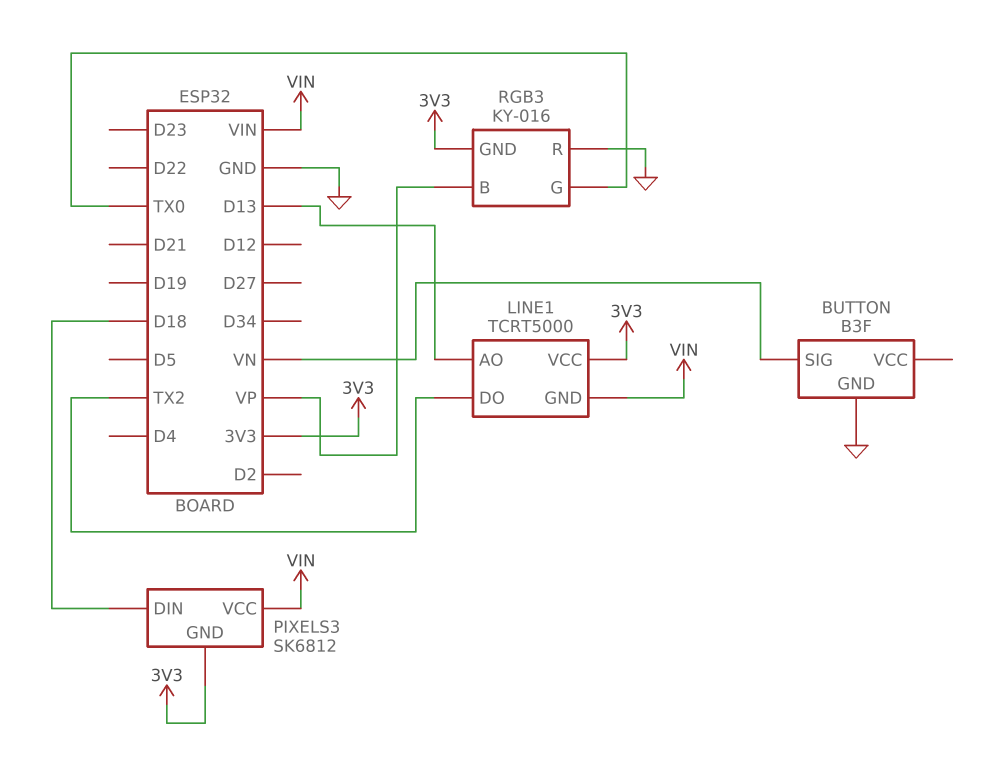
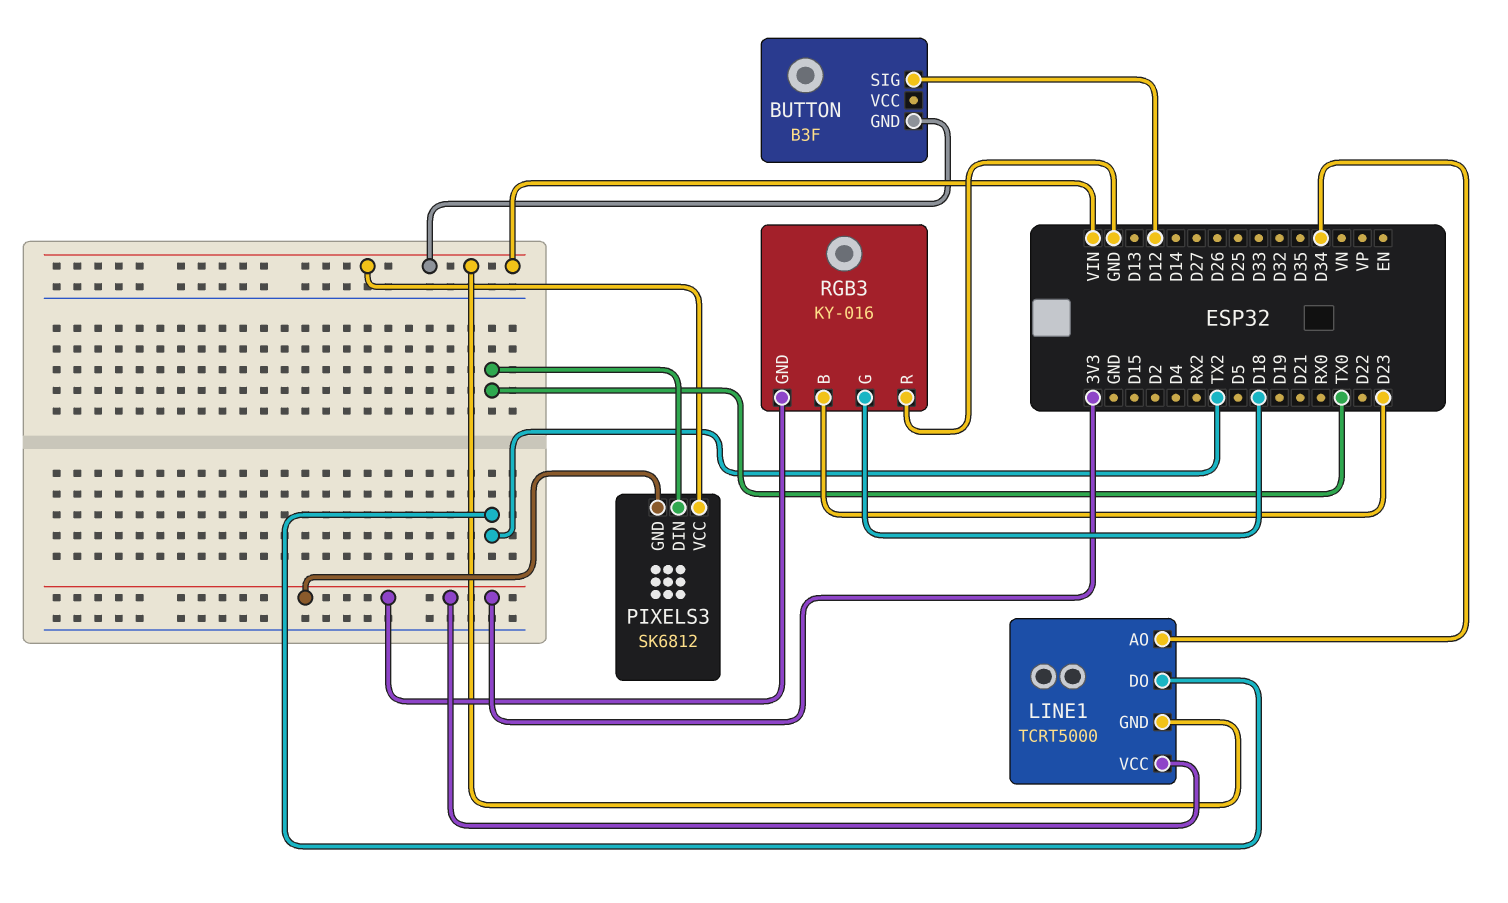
BUTTON pin GND: GND -> VIN
BUTTON pin SIG: VN -> D12
LINE1 pin AO: D13 -> D34
PIXELS3 pin DIN: D18 -> TX0
RGB3 pin B: VP -> D23
RGB3 pin G: TX0 -> D18

